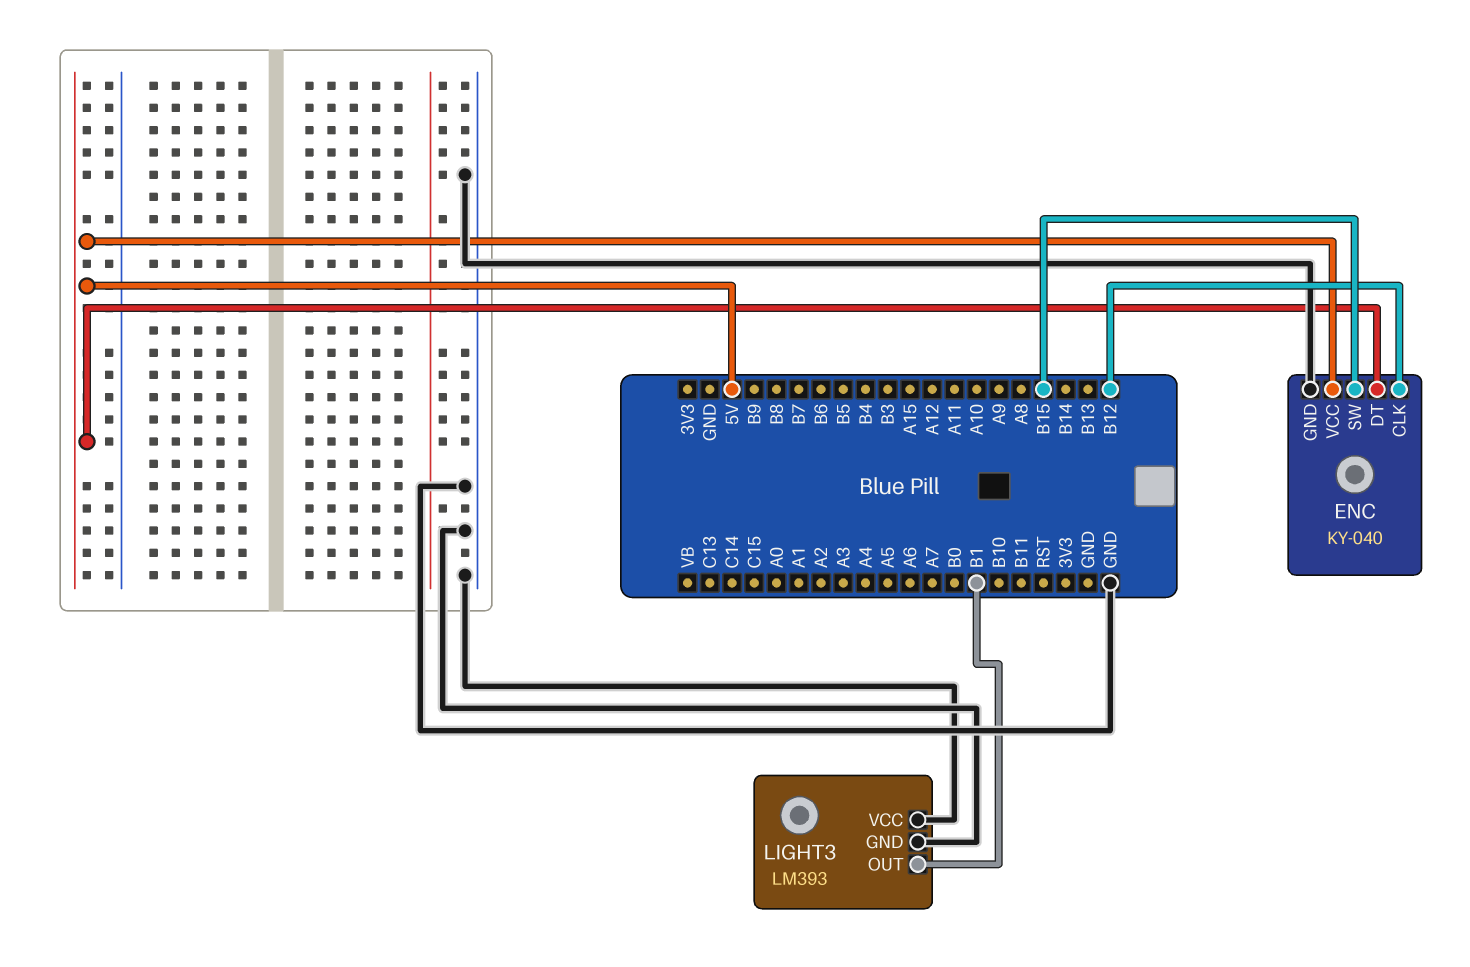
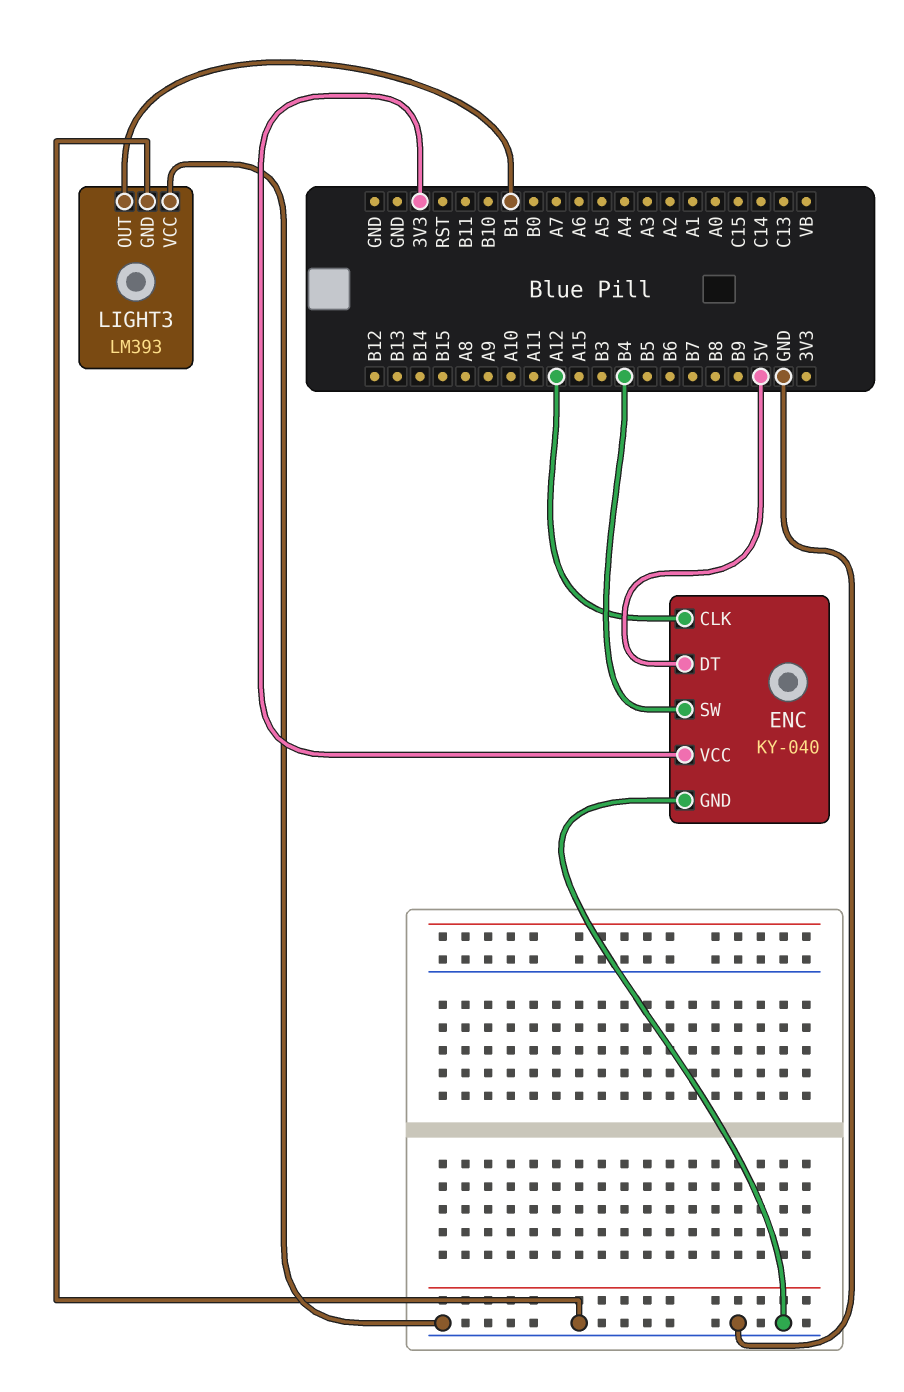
ENC pin CLK: B12 -> A12
ENC pin SW: B15 -> B4
ENC pin VCC: 5V -> 3V3

